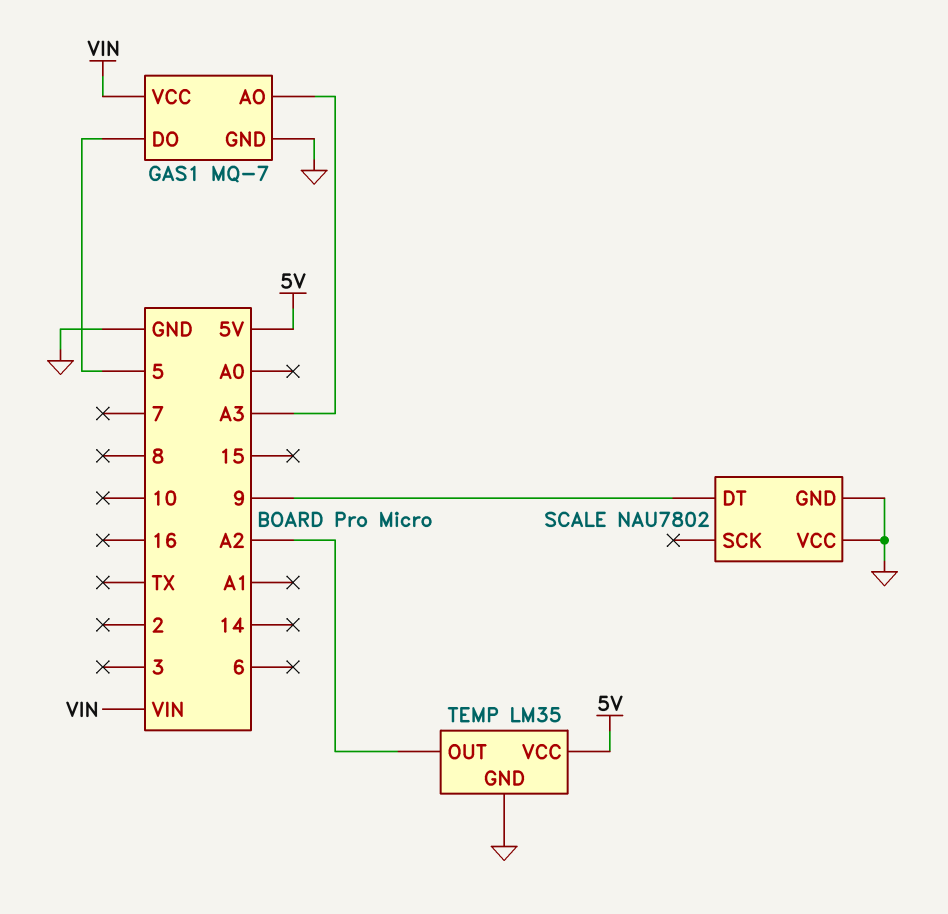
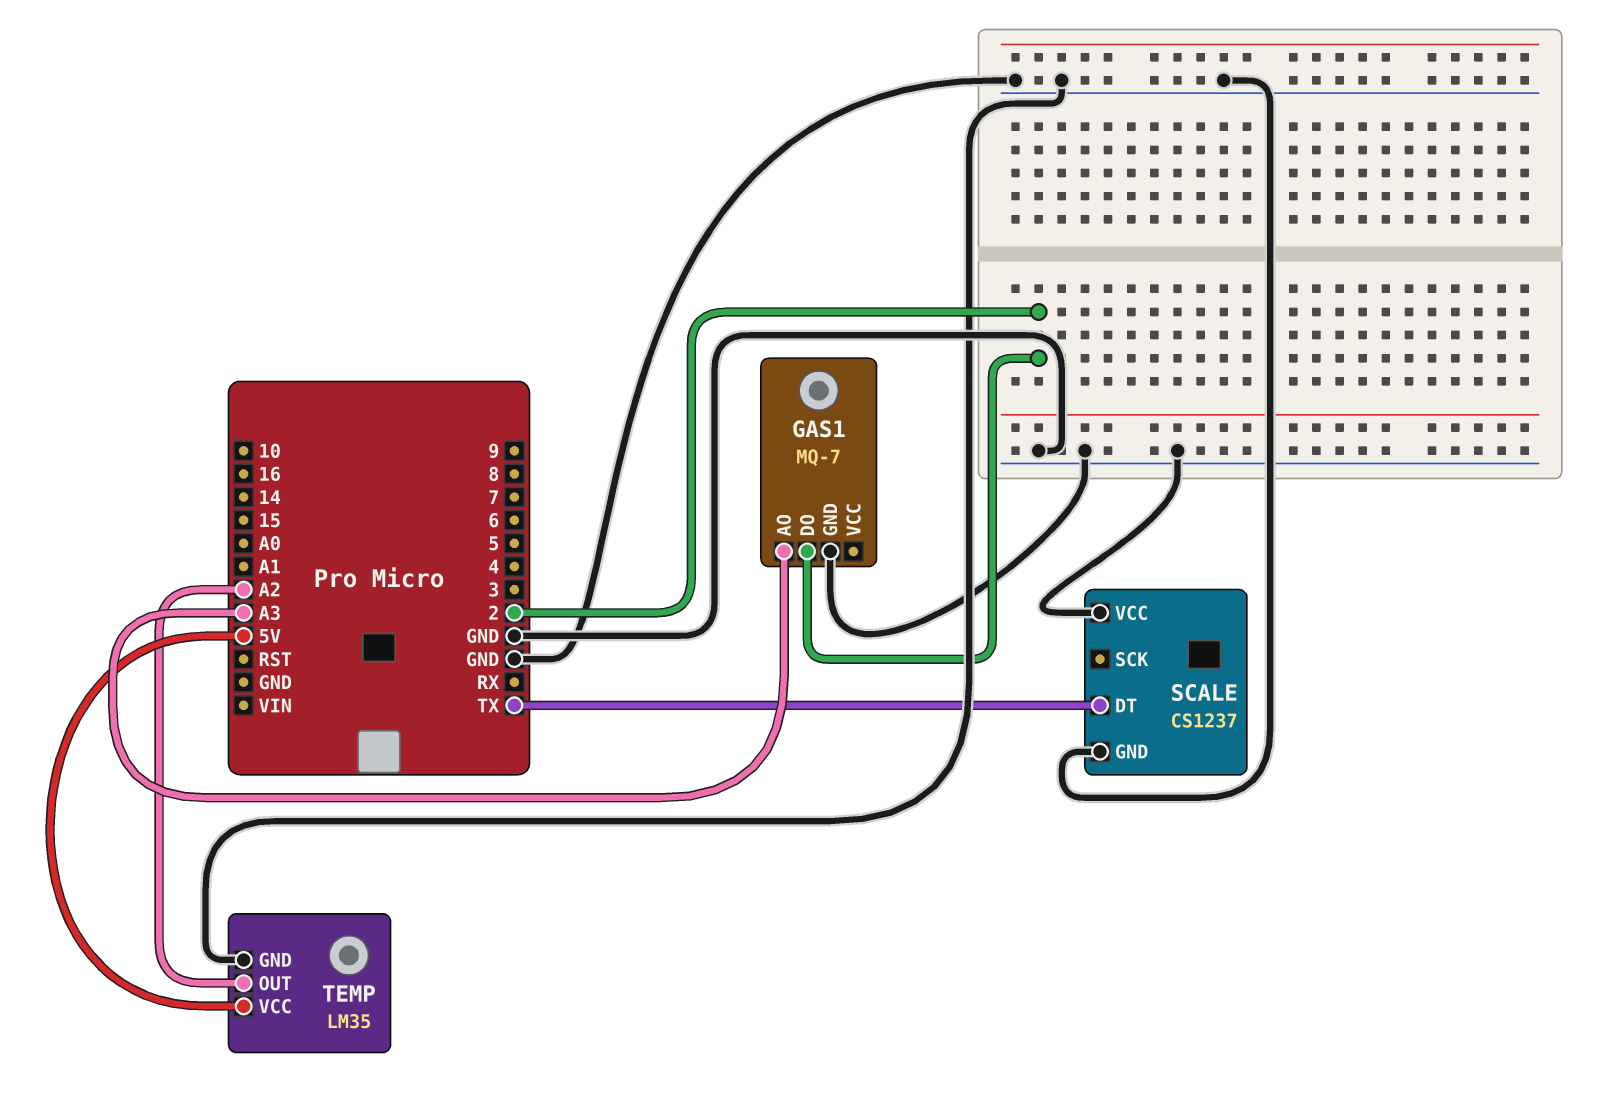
GAS1 pin DO: 5 -> 2
GAS1 pin VCC: VIN -> none
SCALE: NAU7802 -> CS1237
SCALE pin DT: 9 -> TX

